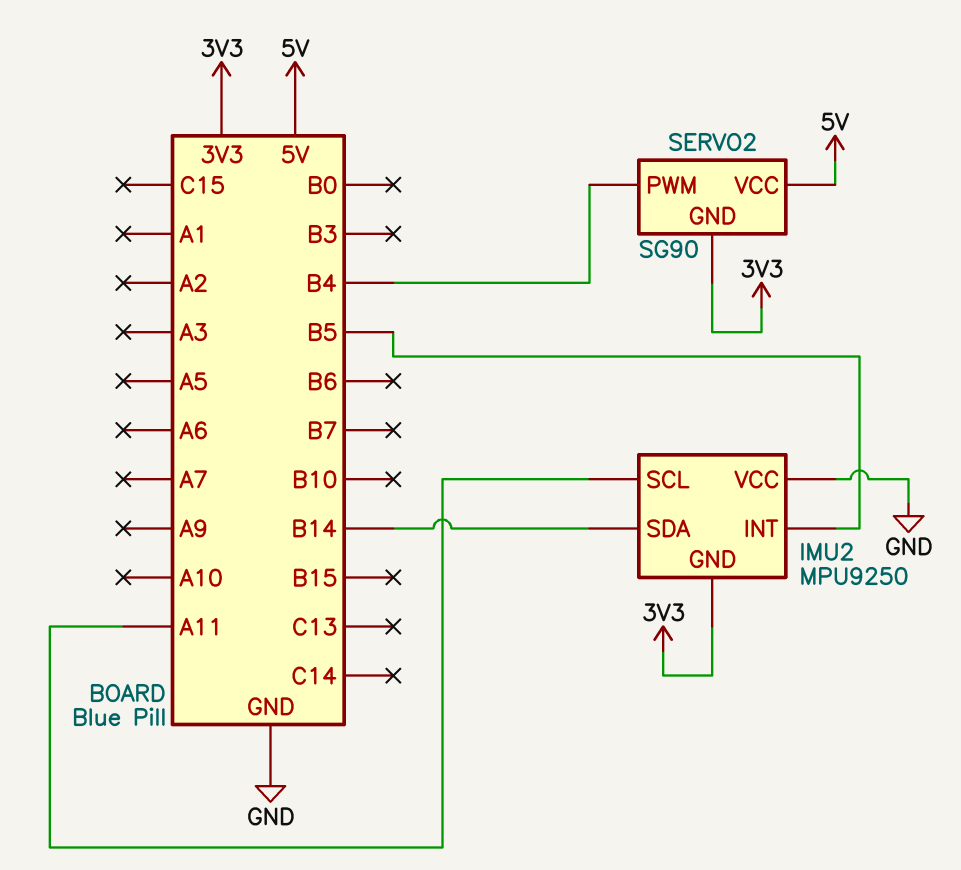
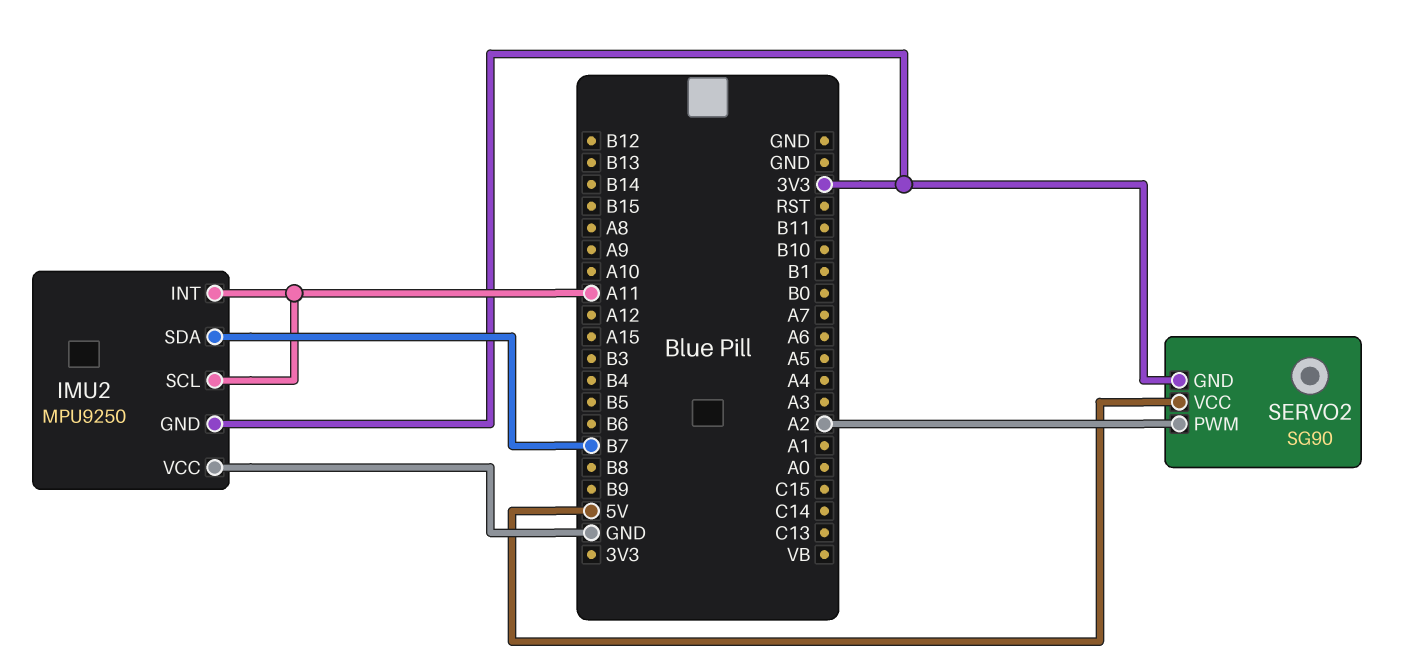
IMU2 pin INT: B5 -> A11
IMU2 pin SDA: B14 -> B7
SERVO2 pin PWM: B4 -> A2

